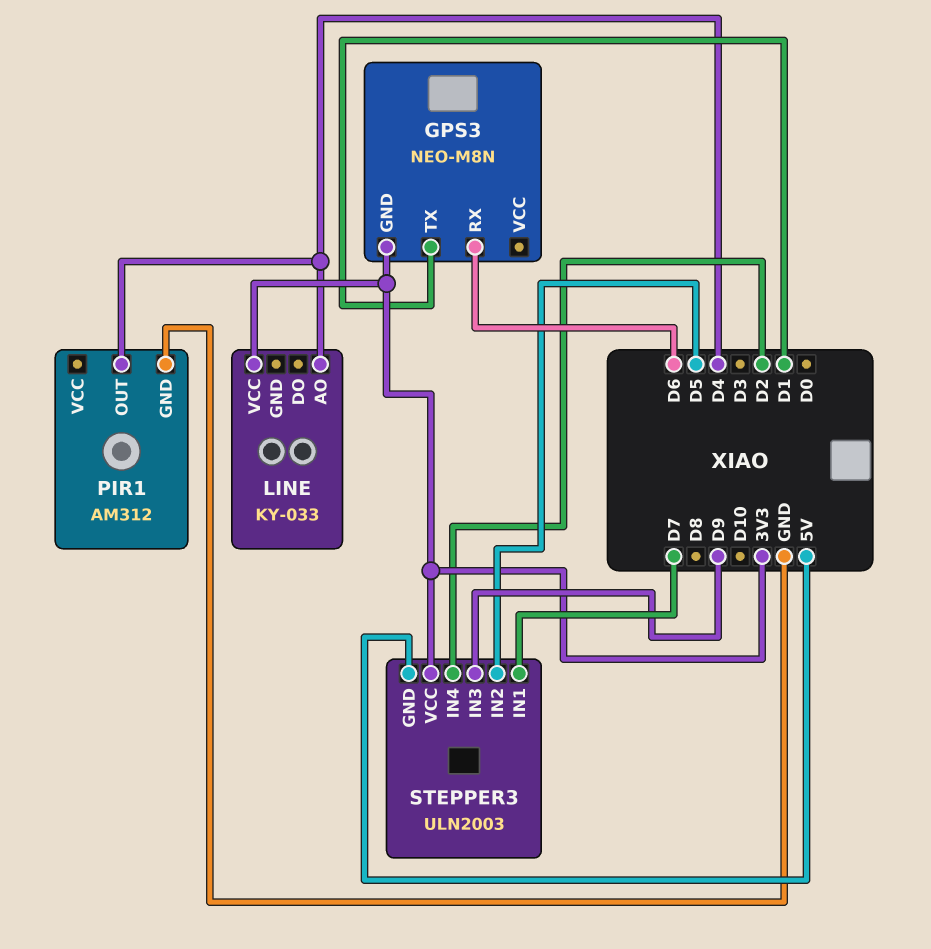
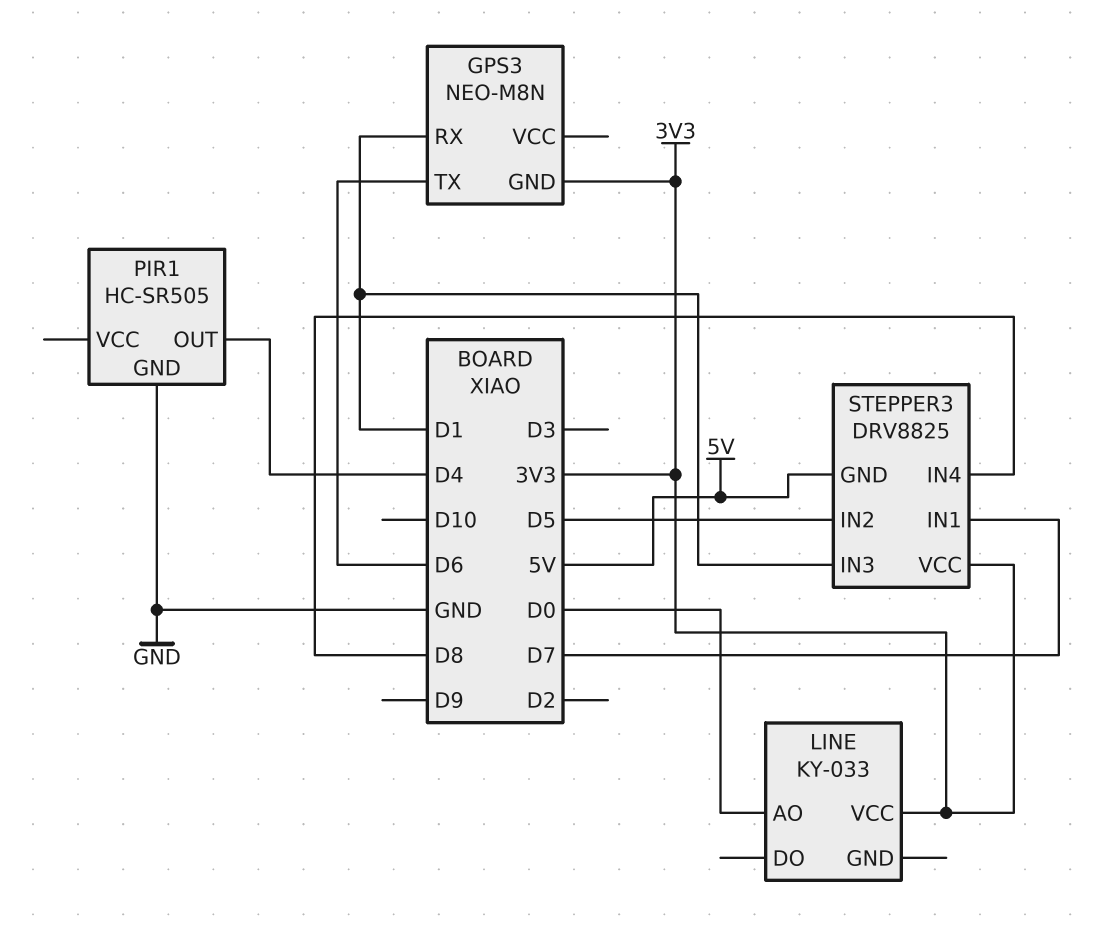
GPS3 pin RX: D6 -> D1
GPS3 pin TX: D1 -> D6
LINE pin AO: D4 -> D0
PIR1: AM312 -> HC-SR505
STEPPER3: ULN2003 -> DRV8825
STEPPER3 pin IN3: D9 -> D1
STEPPER3 pin IN4: D2 -> D8

